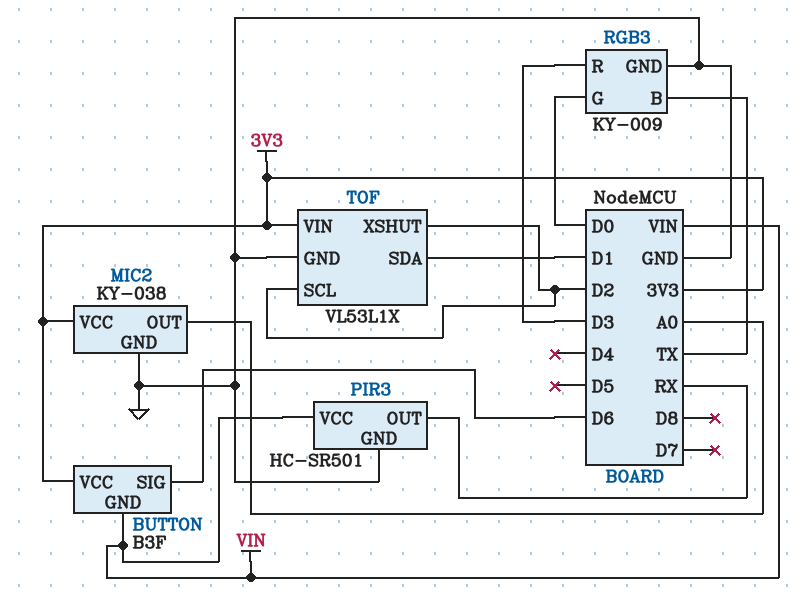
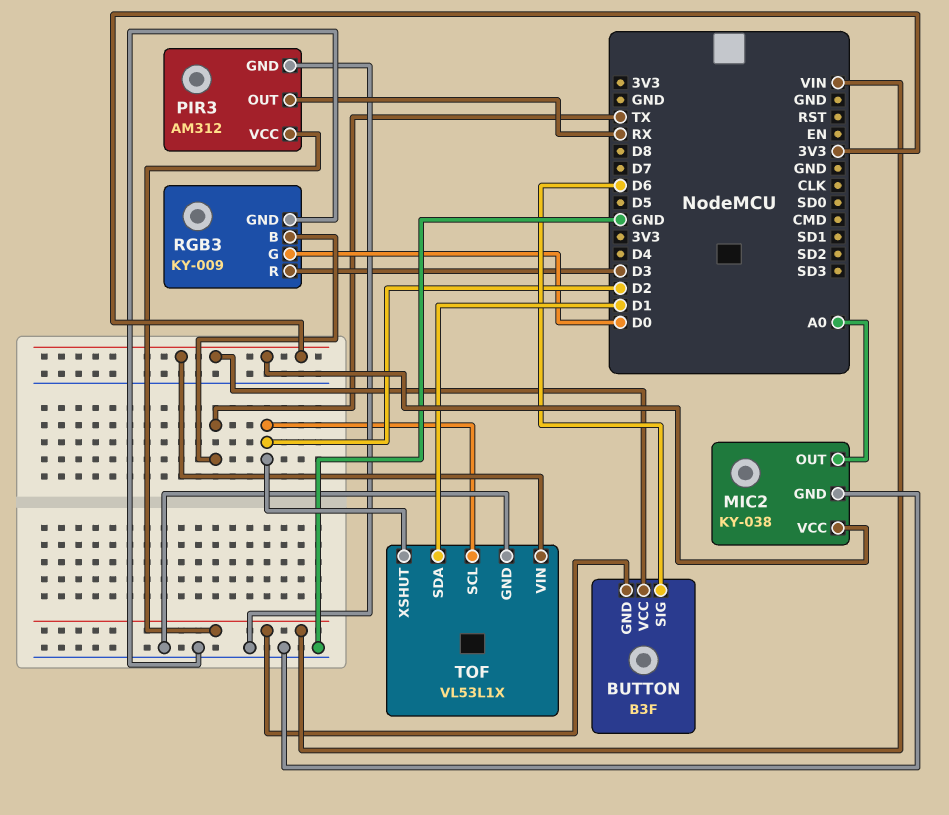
PIR3: HC-SR501 -> AM312

